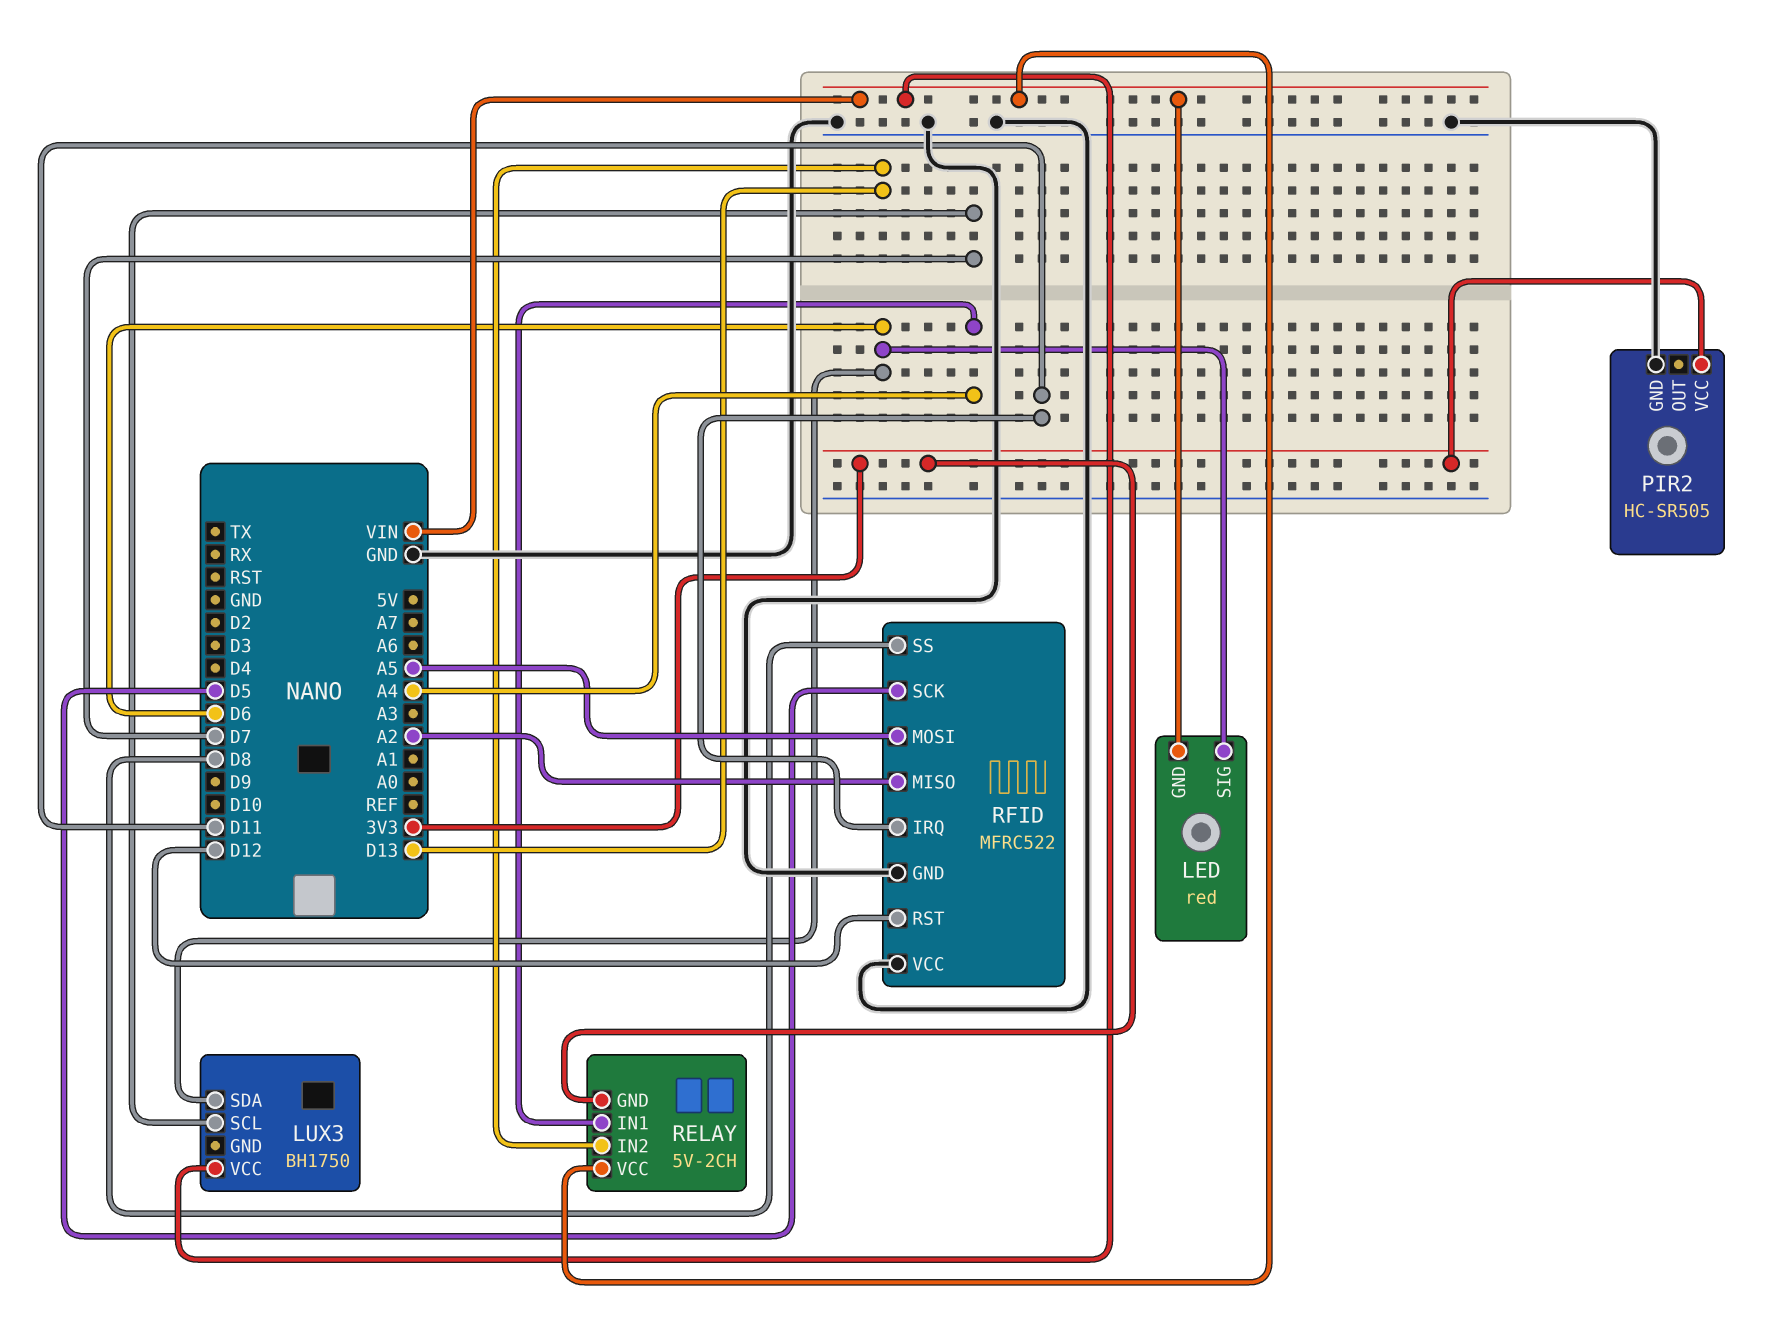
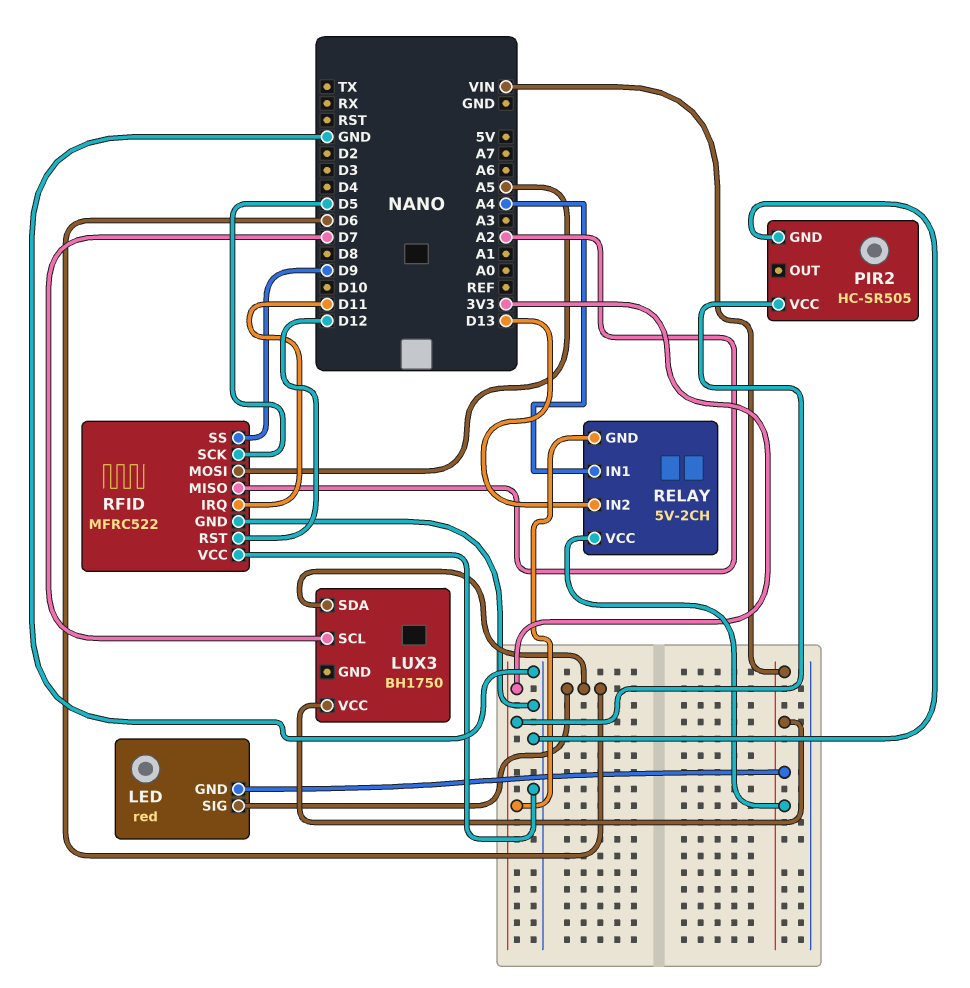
RFID pin SS: D8 -> D9

